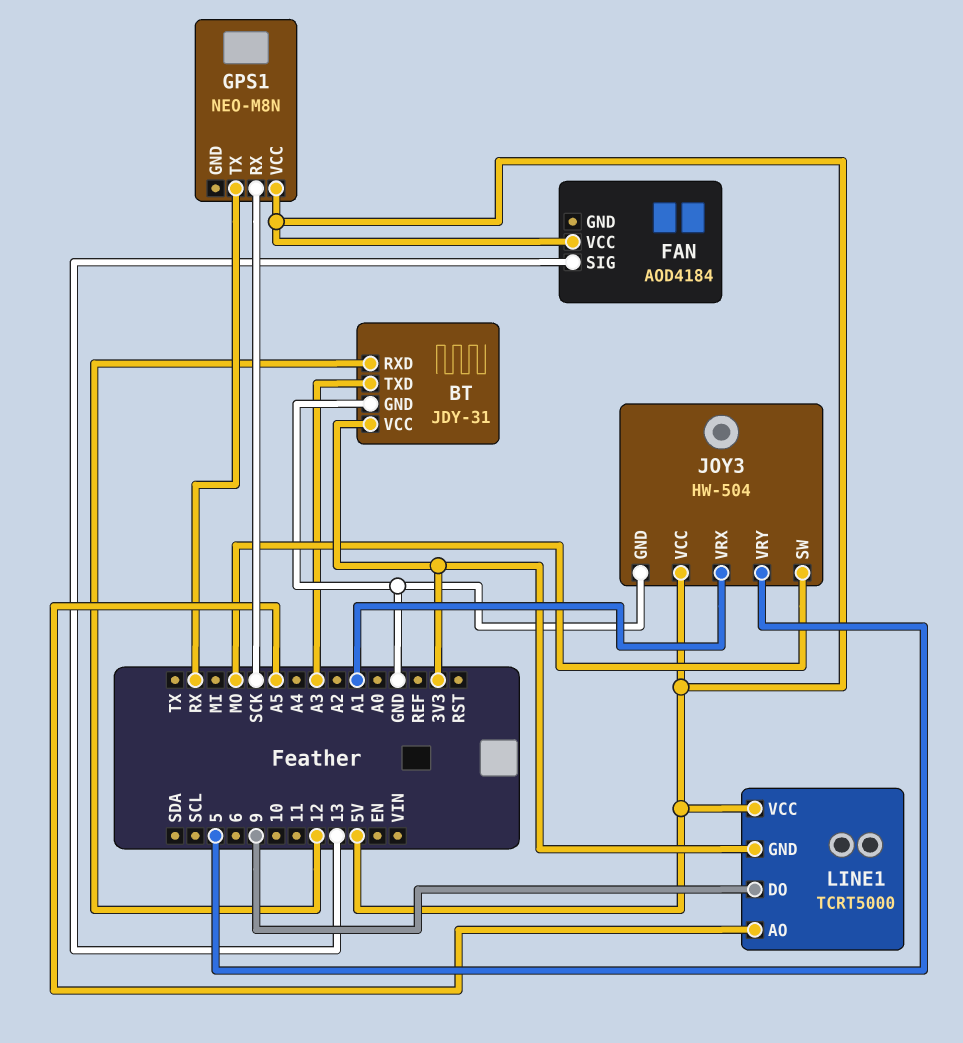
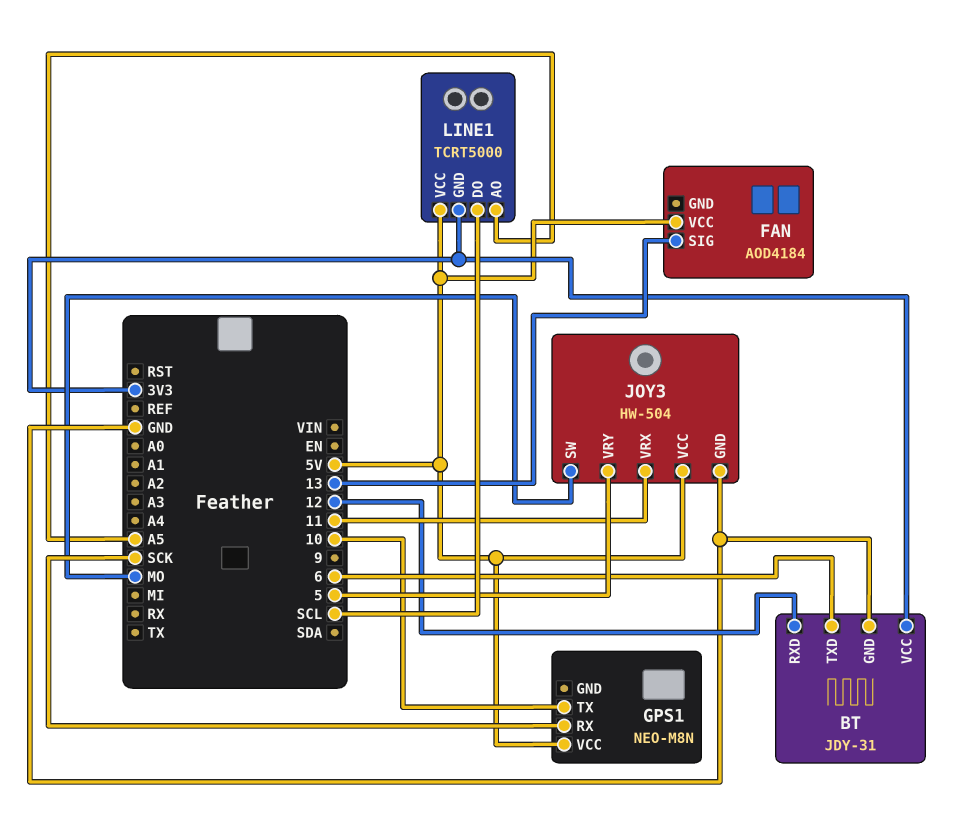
BT pin TXD: A3 -> 6
GPS1 pin TX: RX -> 10
JOY3 pin VRX: A1 -> 11
LINE1 pin DO: 9 -> SCL

